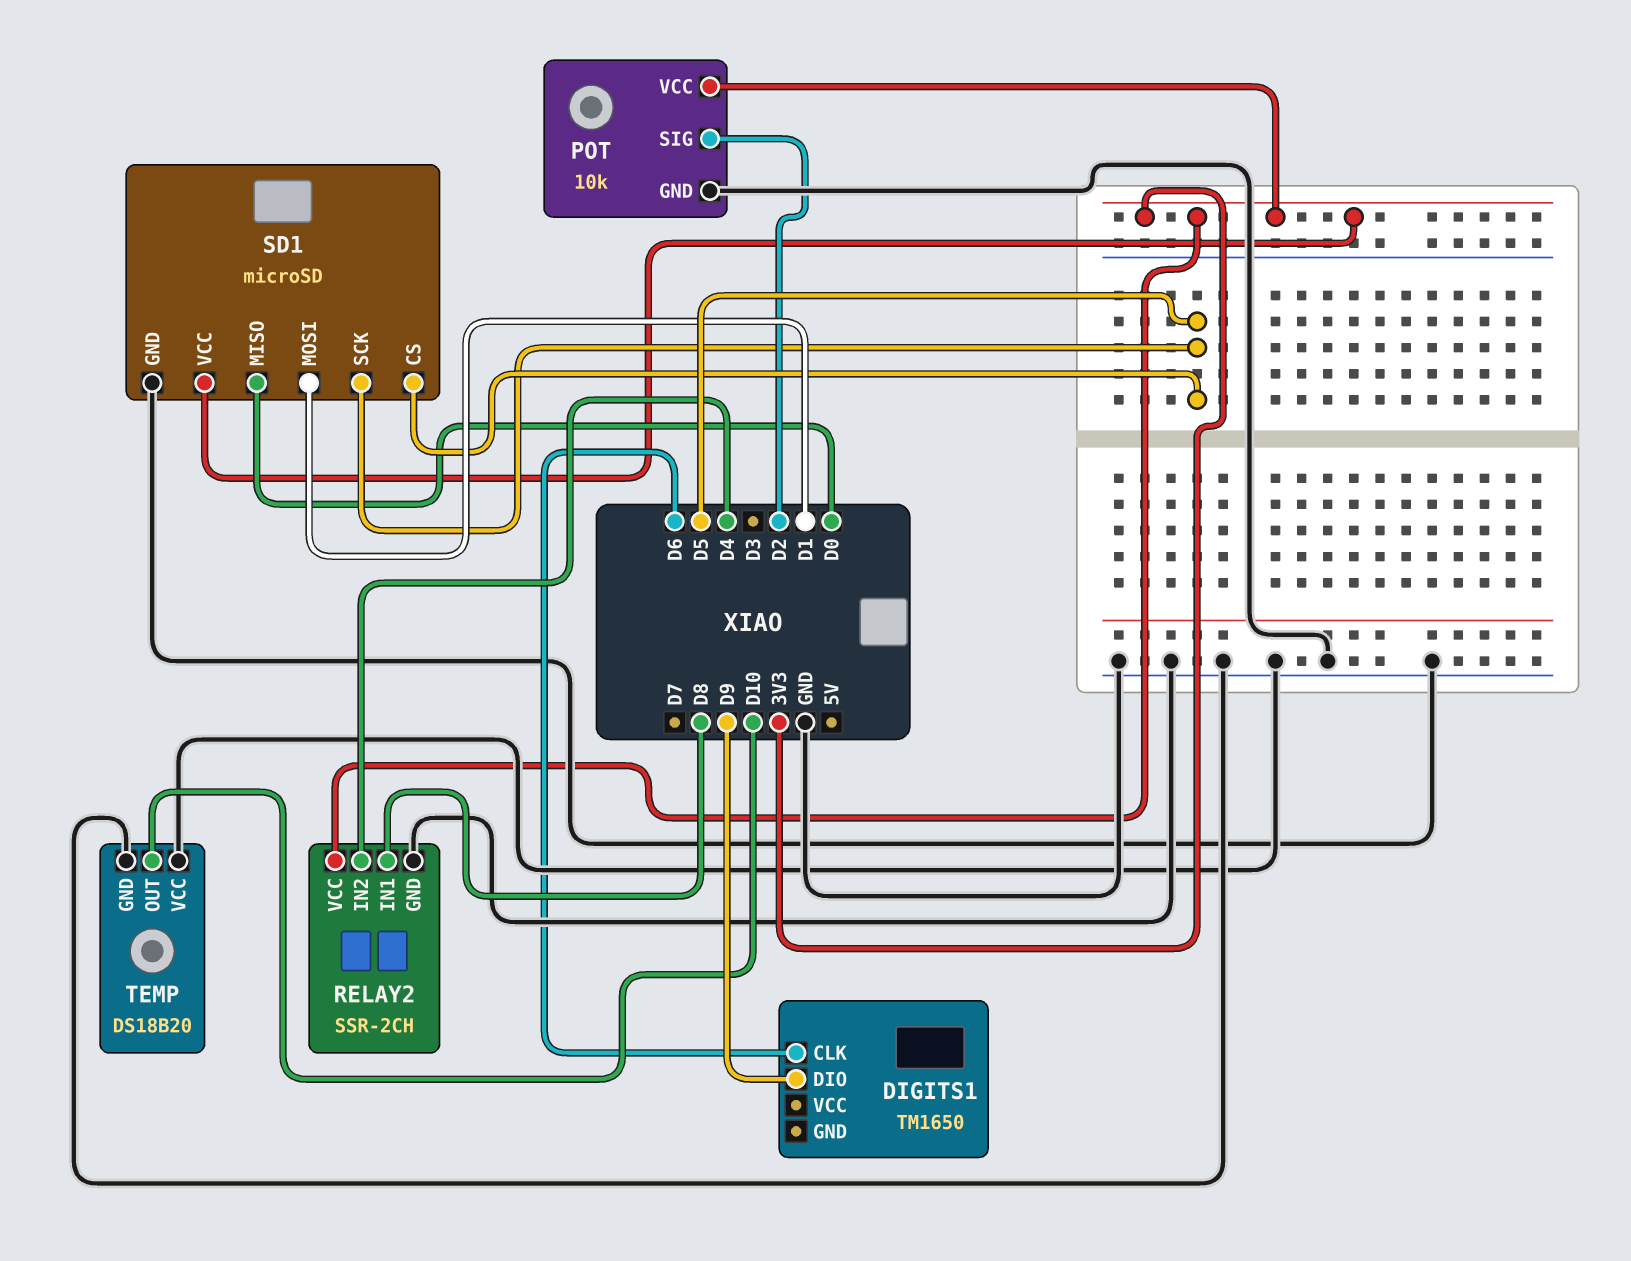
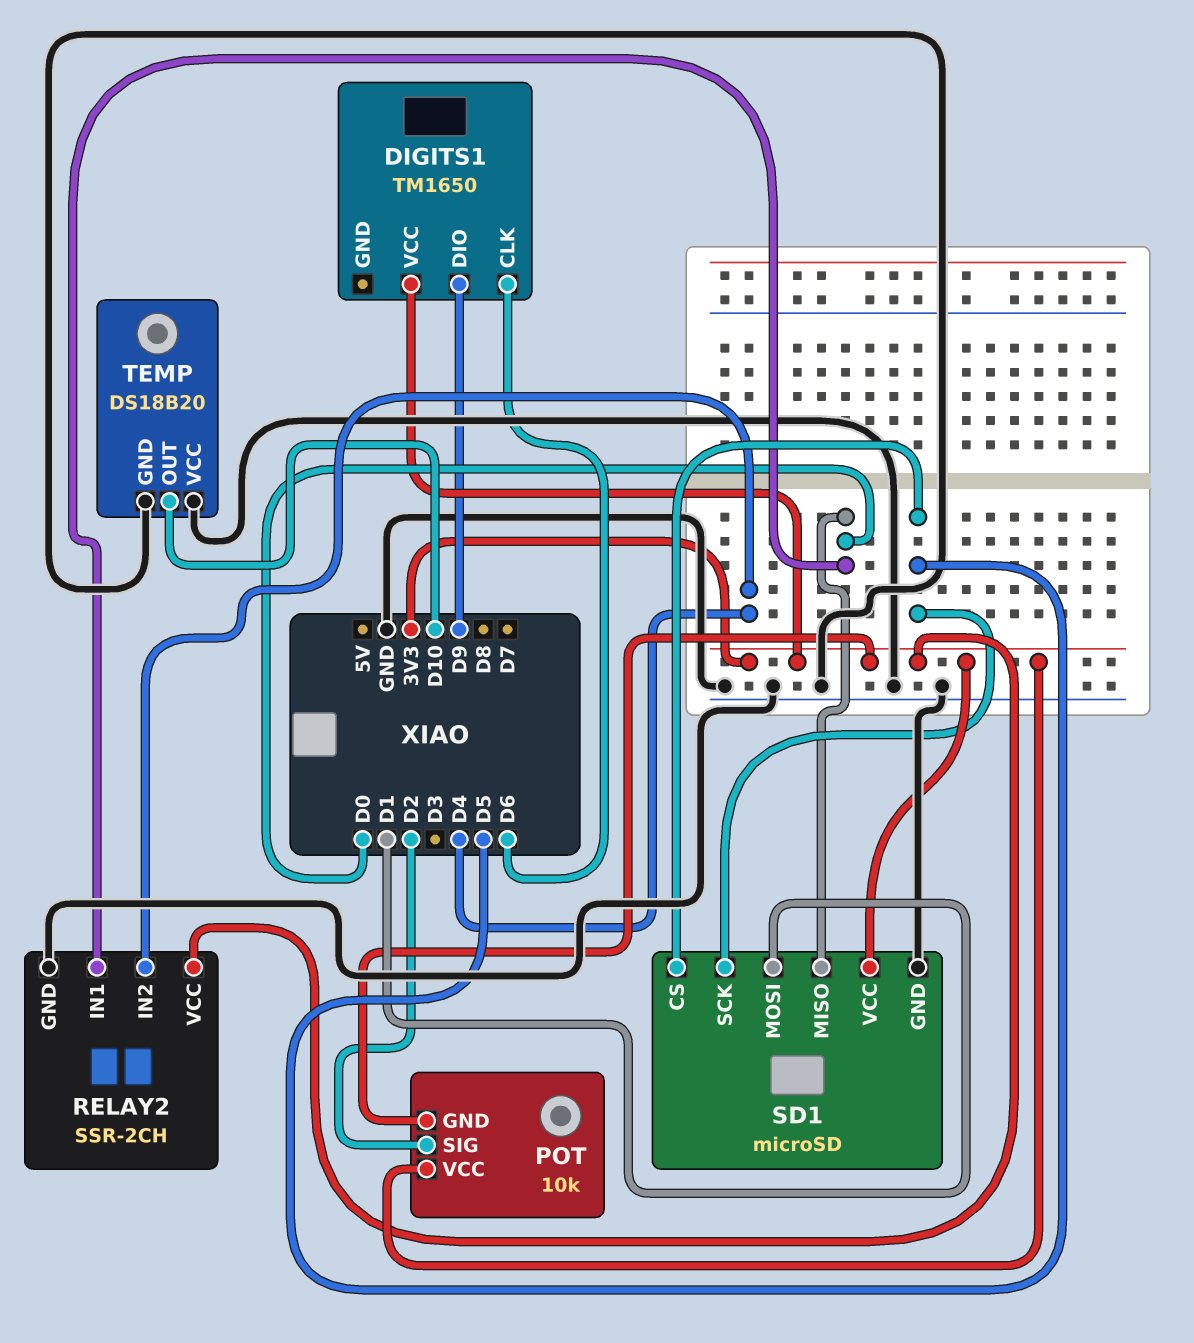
DIGITS1 pin VCC: none -> 3V3
POT pin GND: GND -> 3V3
RELAY2 pin IN1: D8 -> D0

